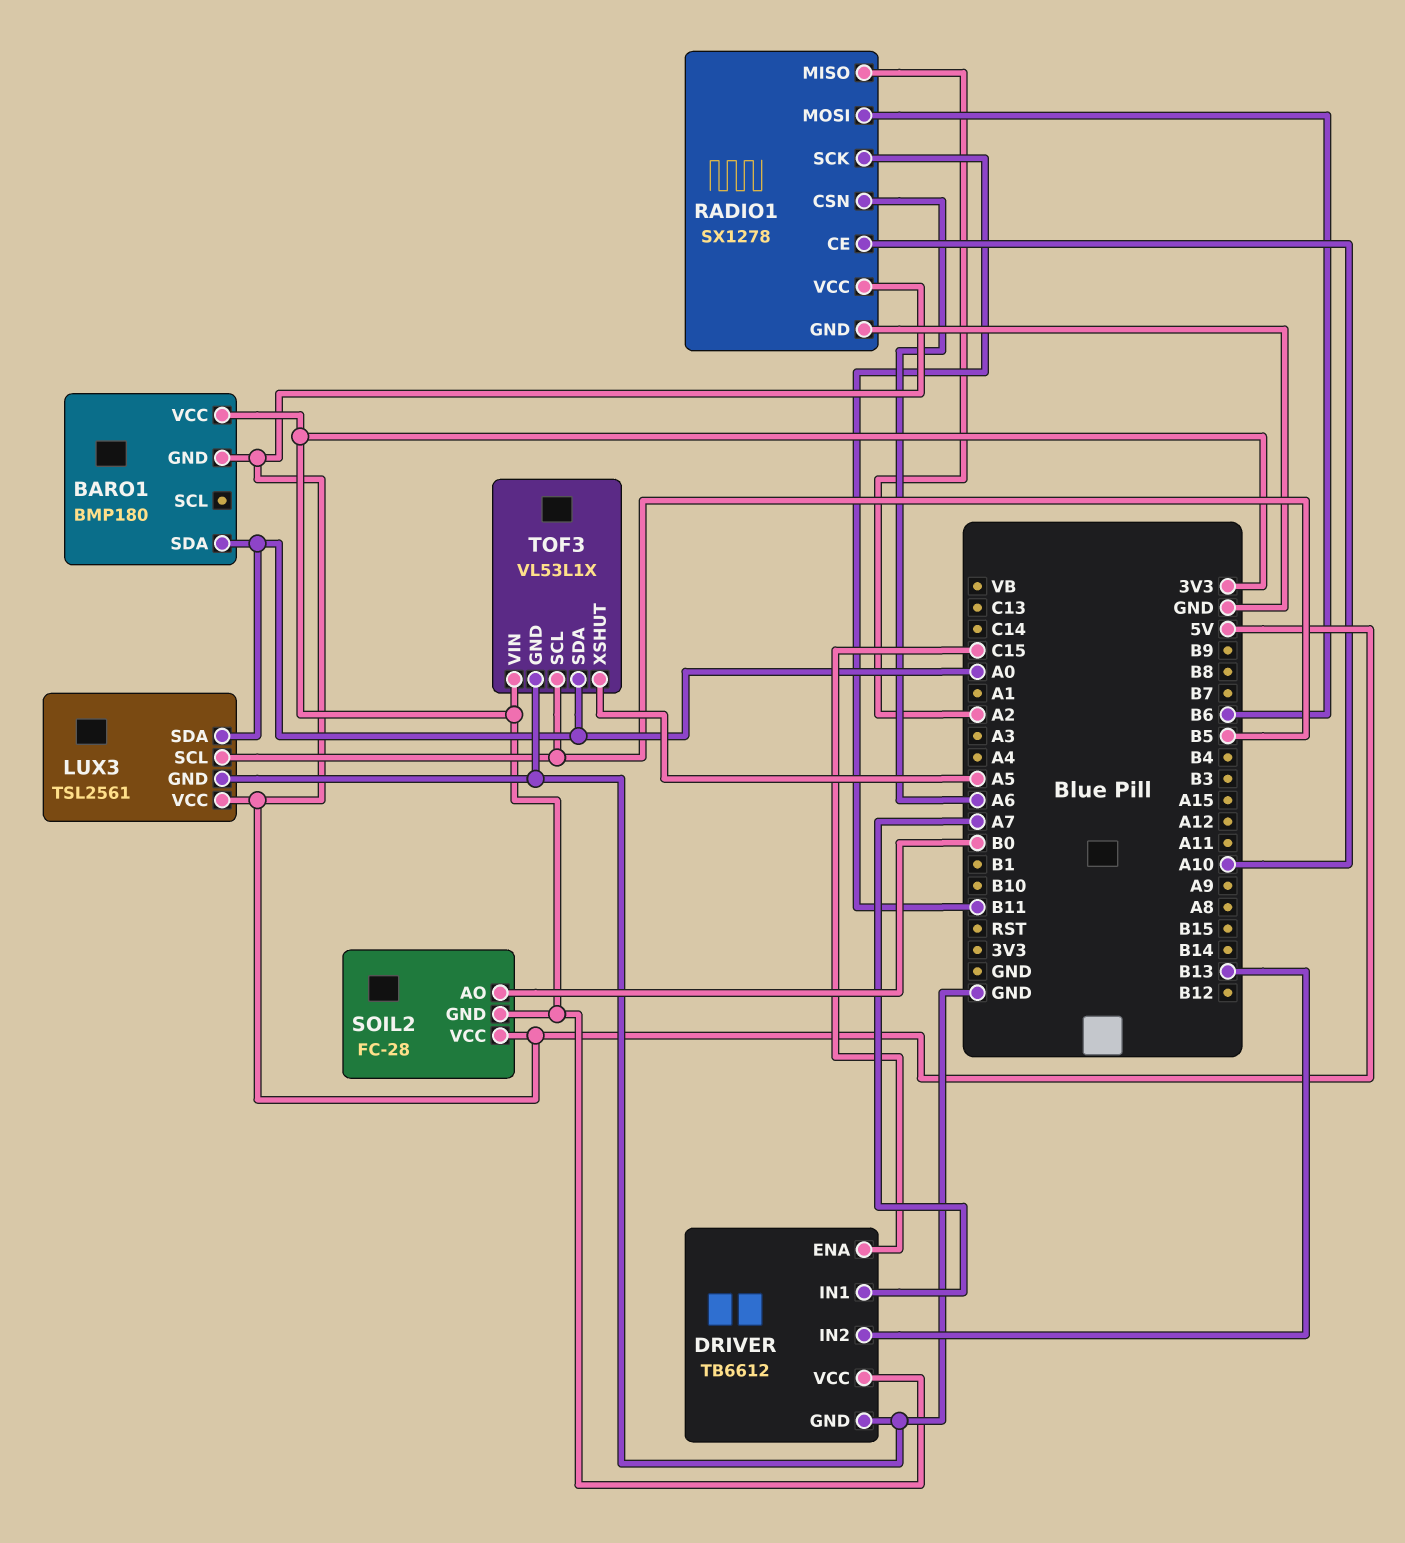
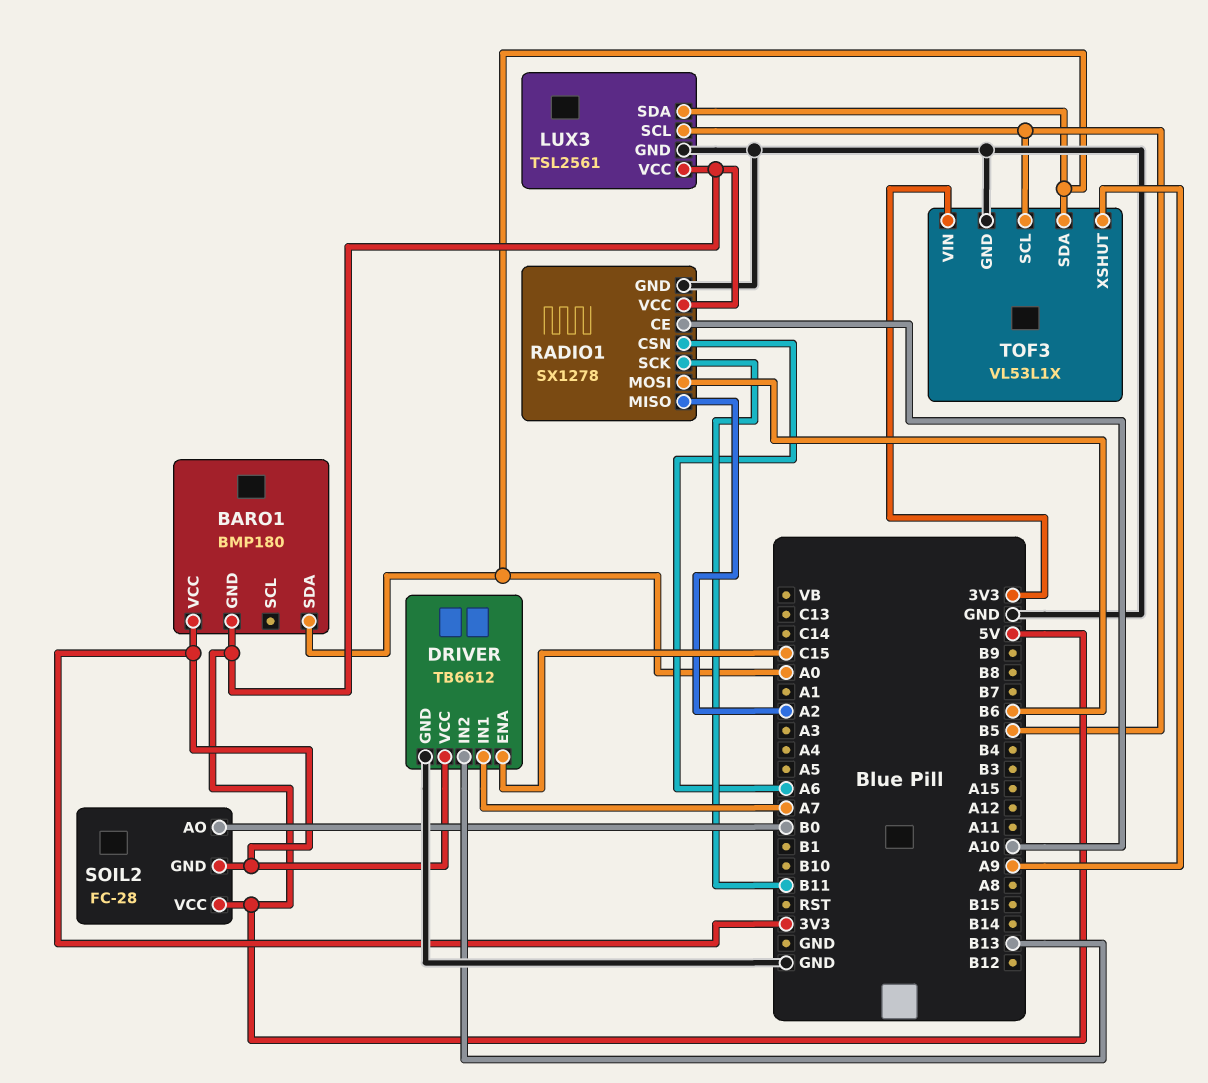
TOF3 pin XSHUT: A5 -> A9

